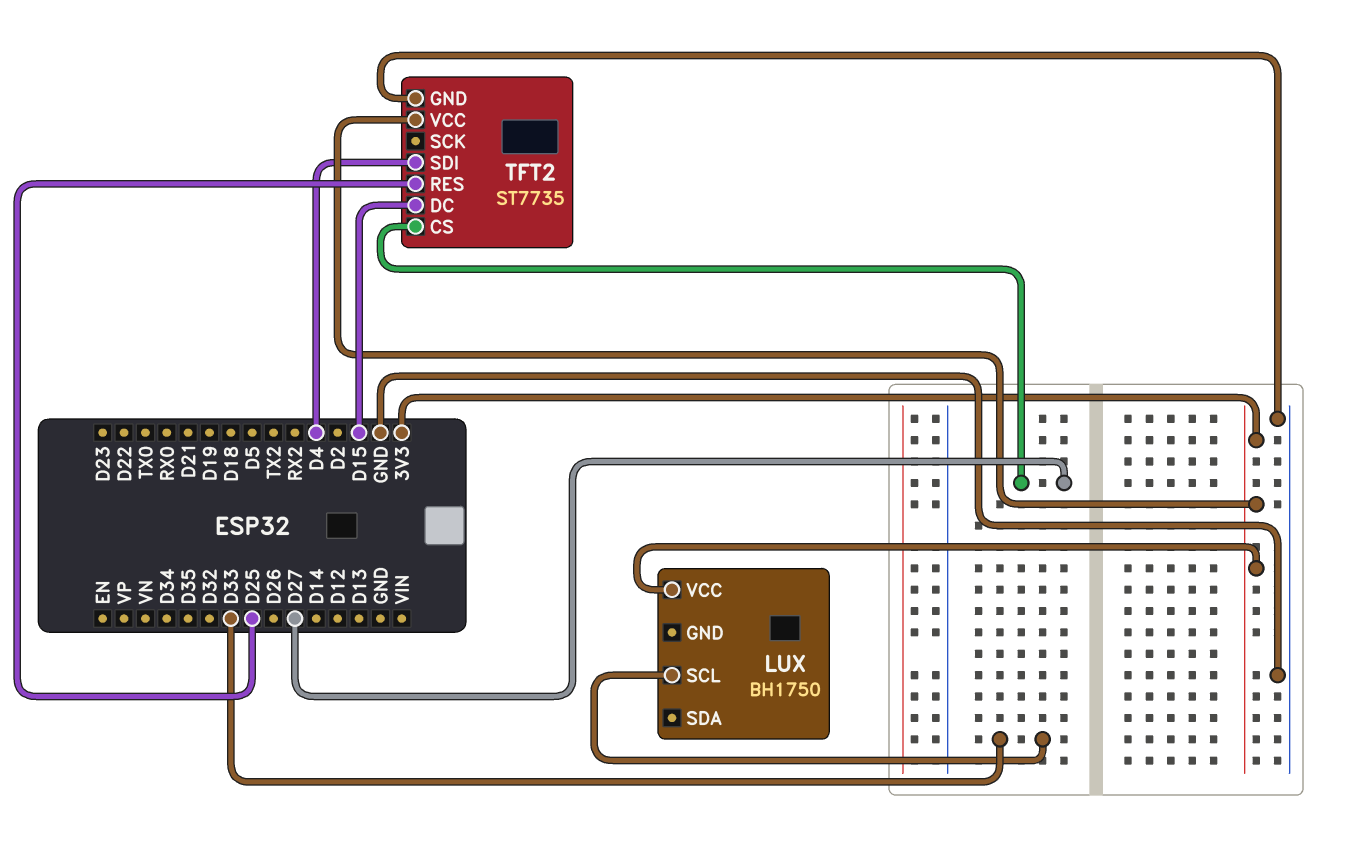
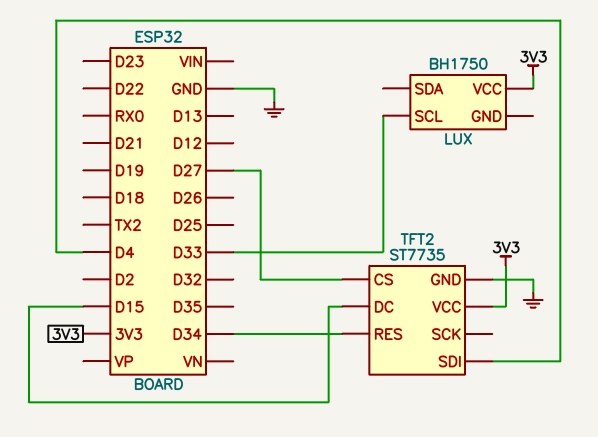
TFT2 pin RES: D25 -> D34

